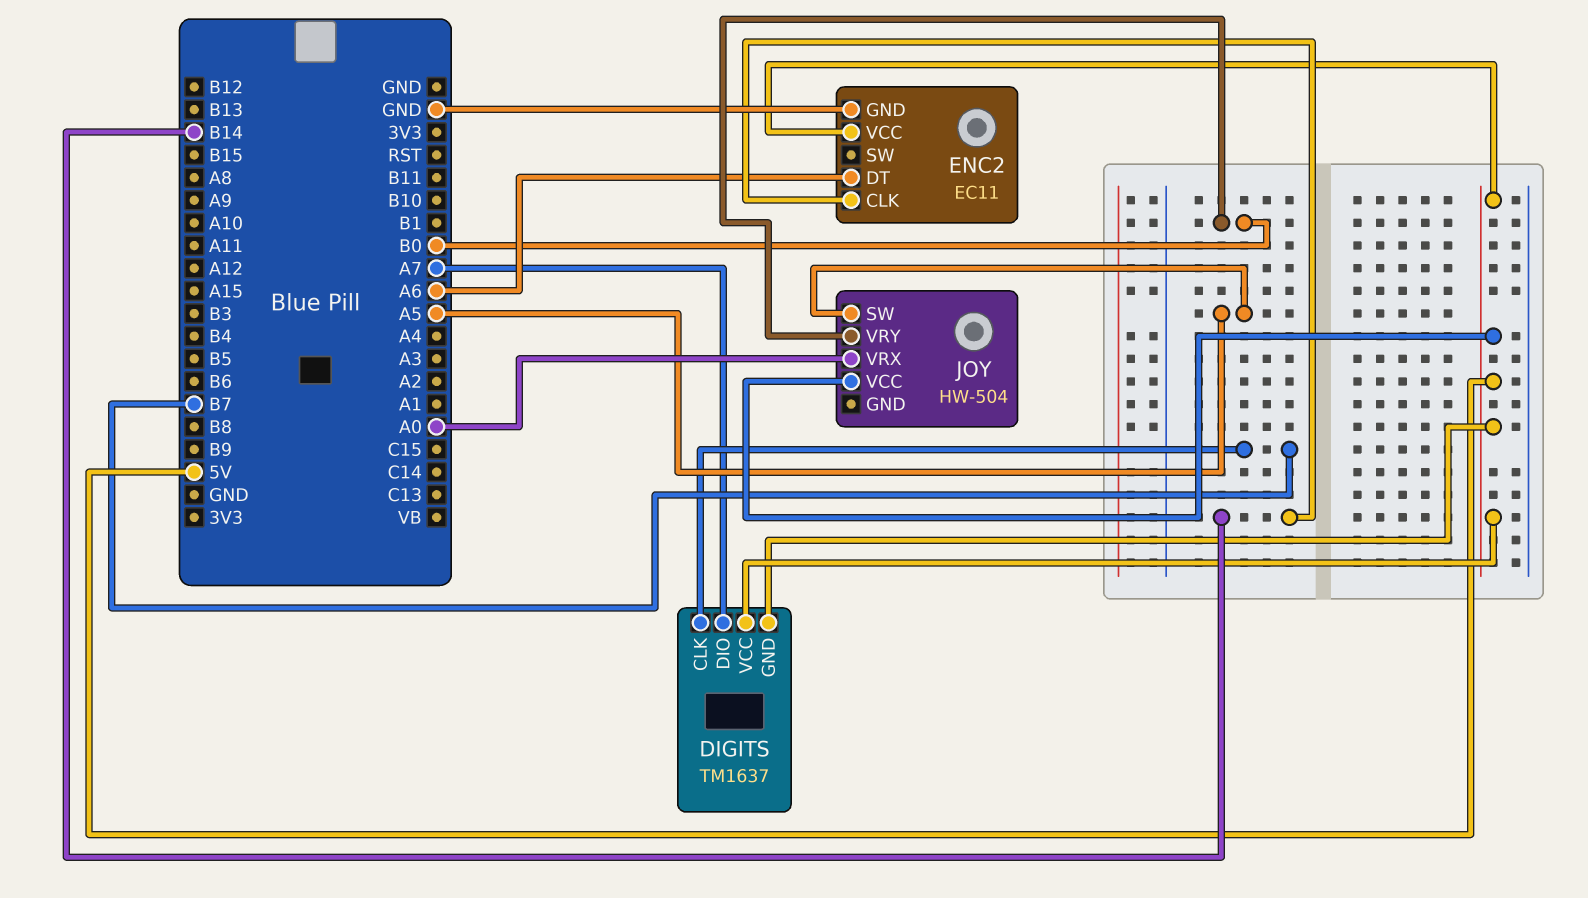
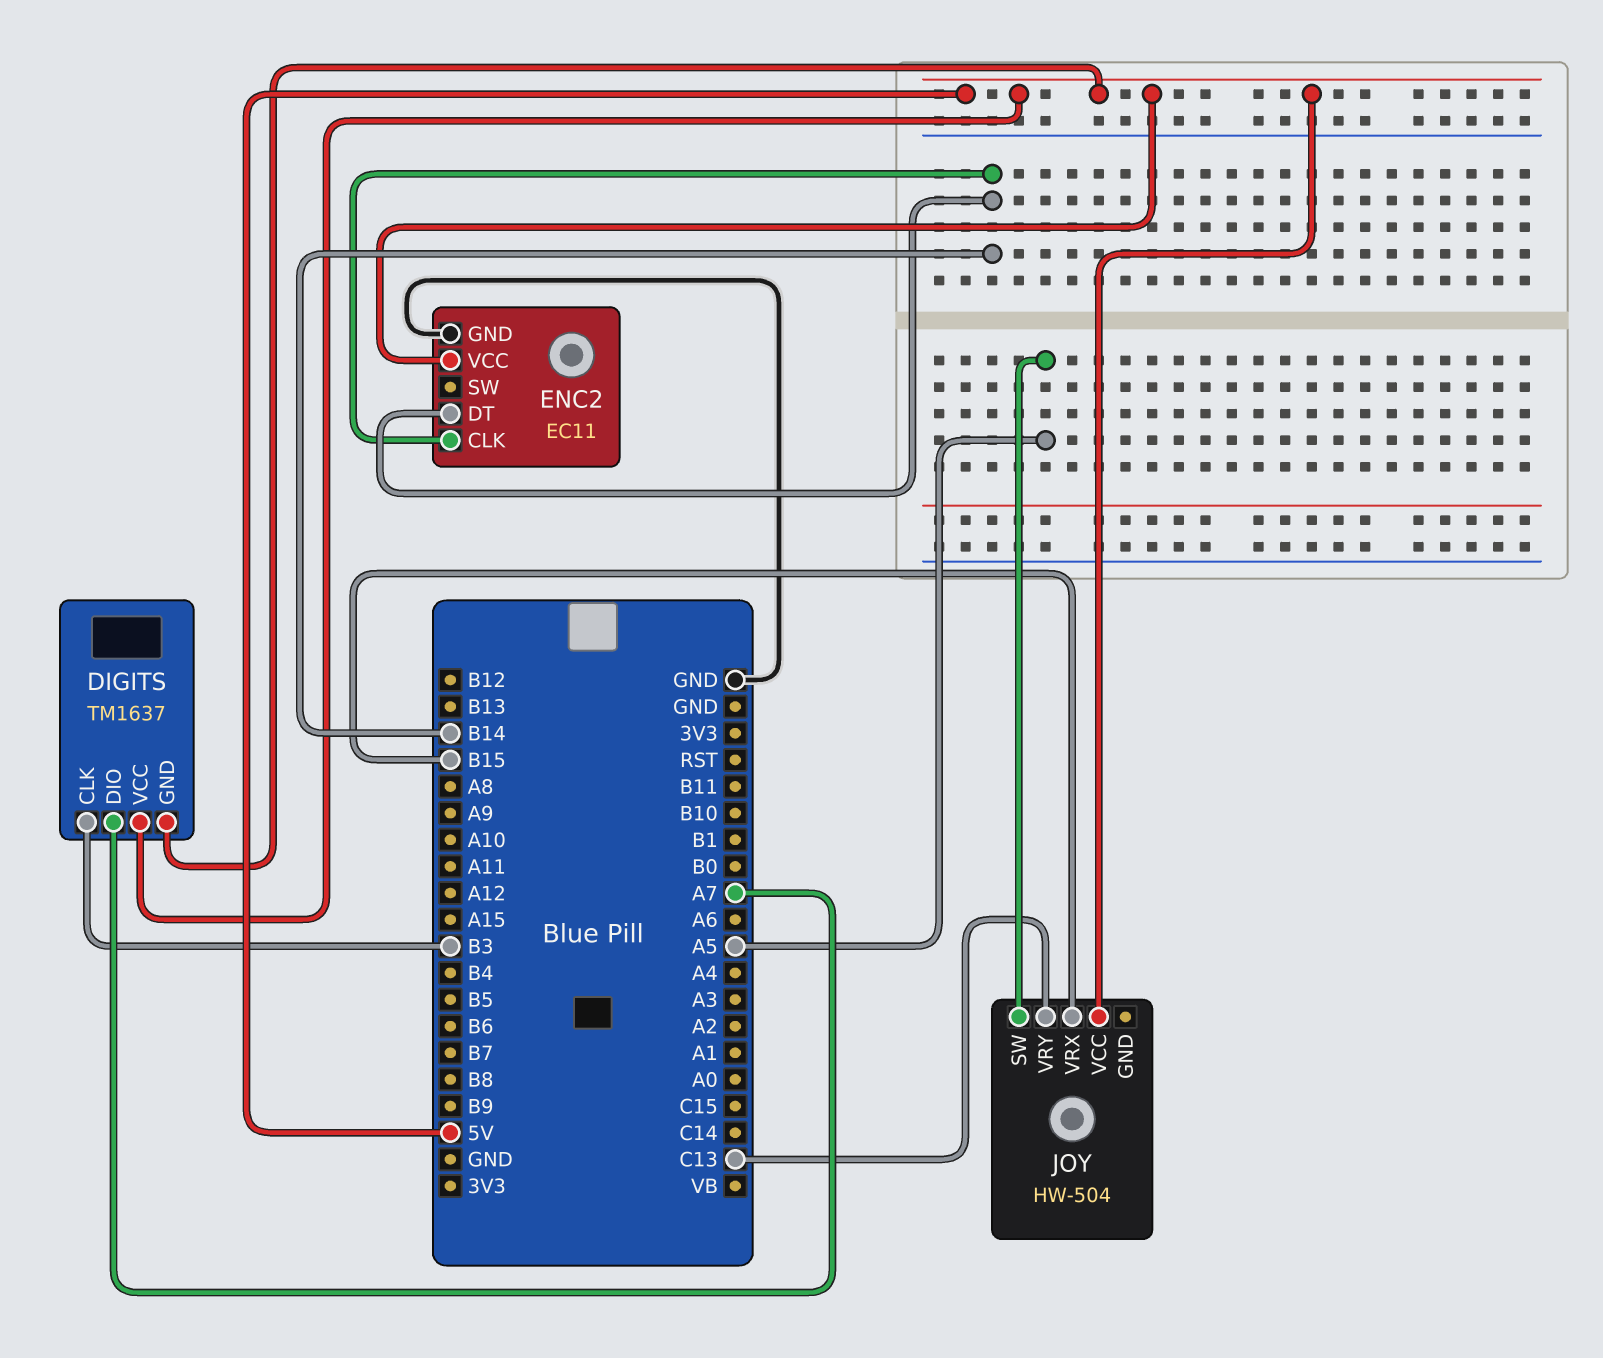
DIGITS pin CLK: B7 -> B3
ENC2 pin DT: A6 -> B14
JOY pin VRX: A0 -> B15
JOY pin VRY: B0 -> C13

